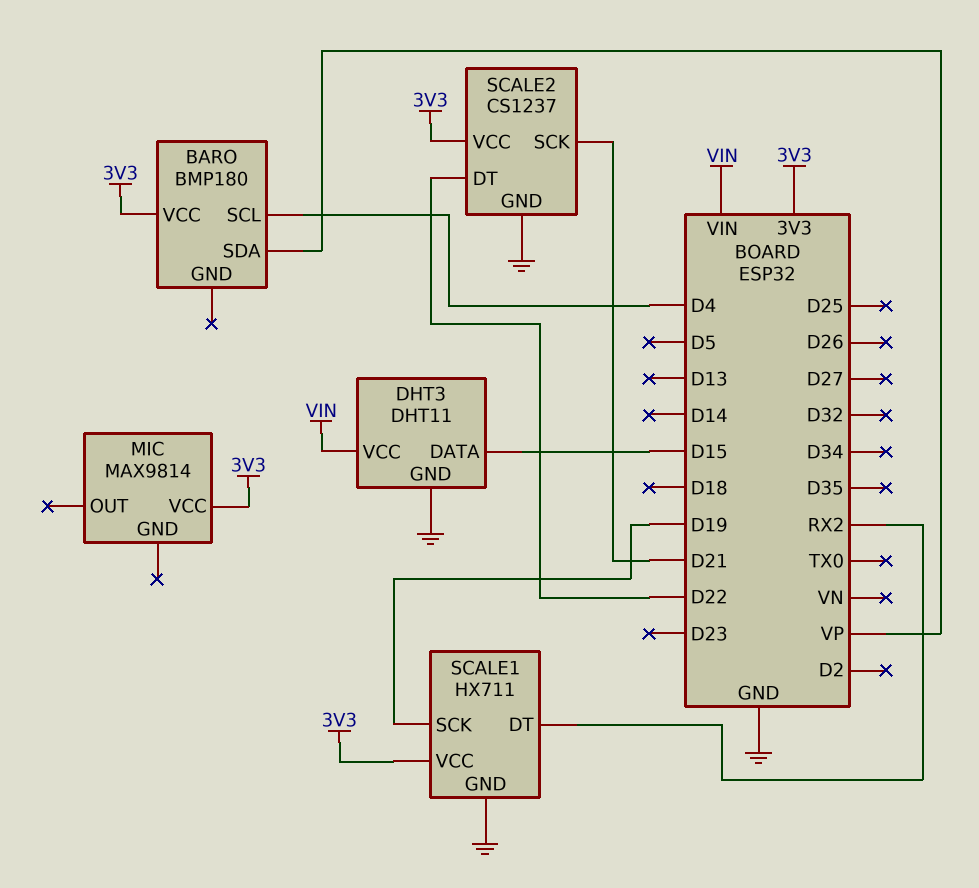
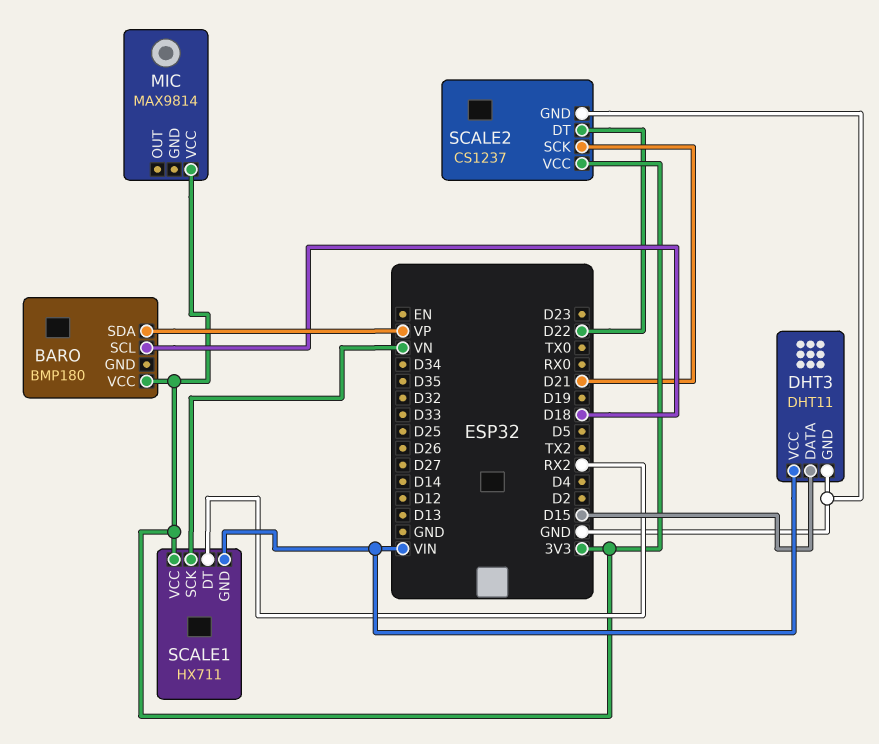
BARO pin SCL: D4 -> D18
SCALE1 pin GND: GND -> VIN
SCALE1 pin SCK: D19 -> VN

